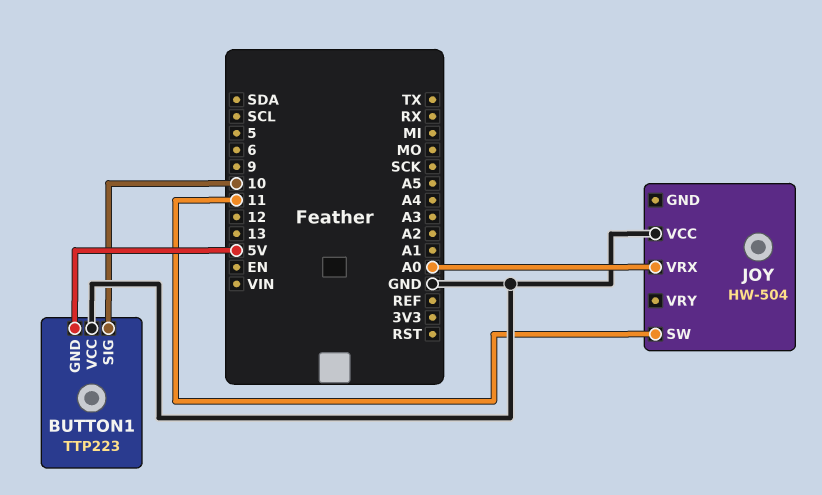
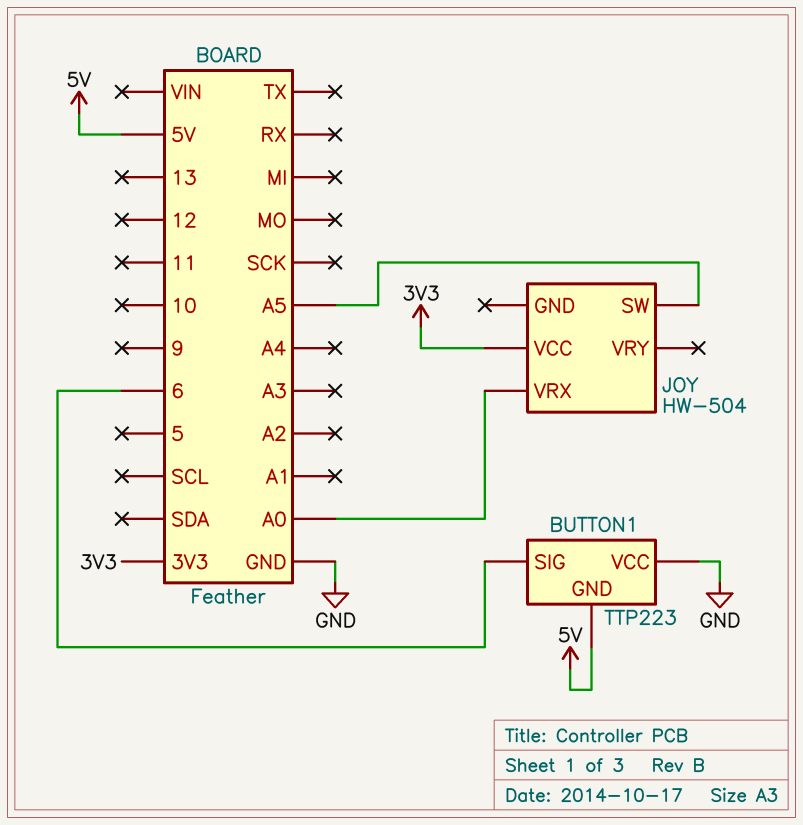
BUTTON1 pin SIG: 10 -> 6
JOY pin SW: 11 -> A5
JOY pin VCC: GND -> 3V3

